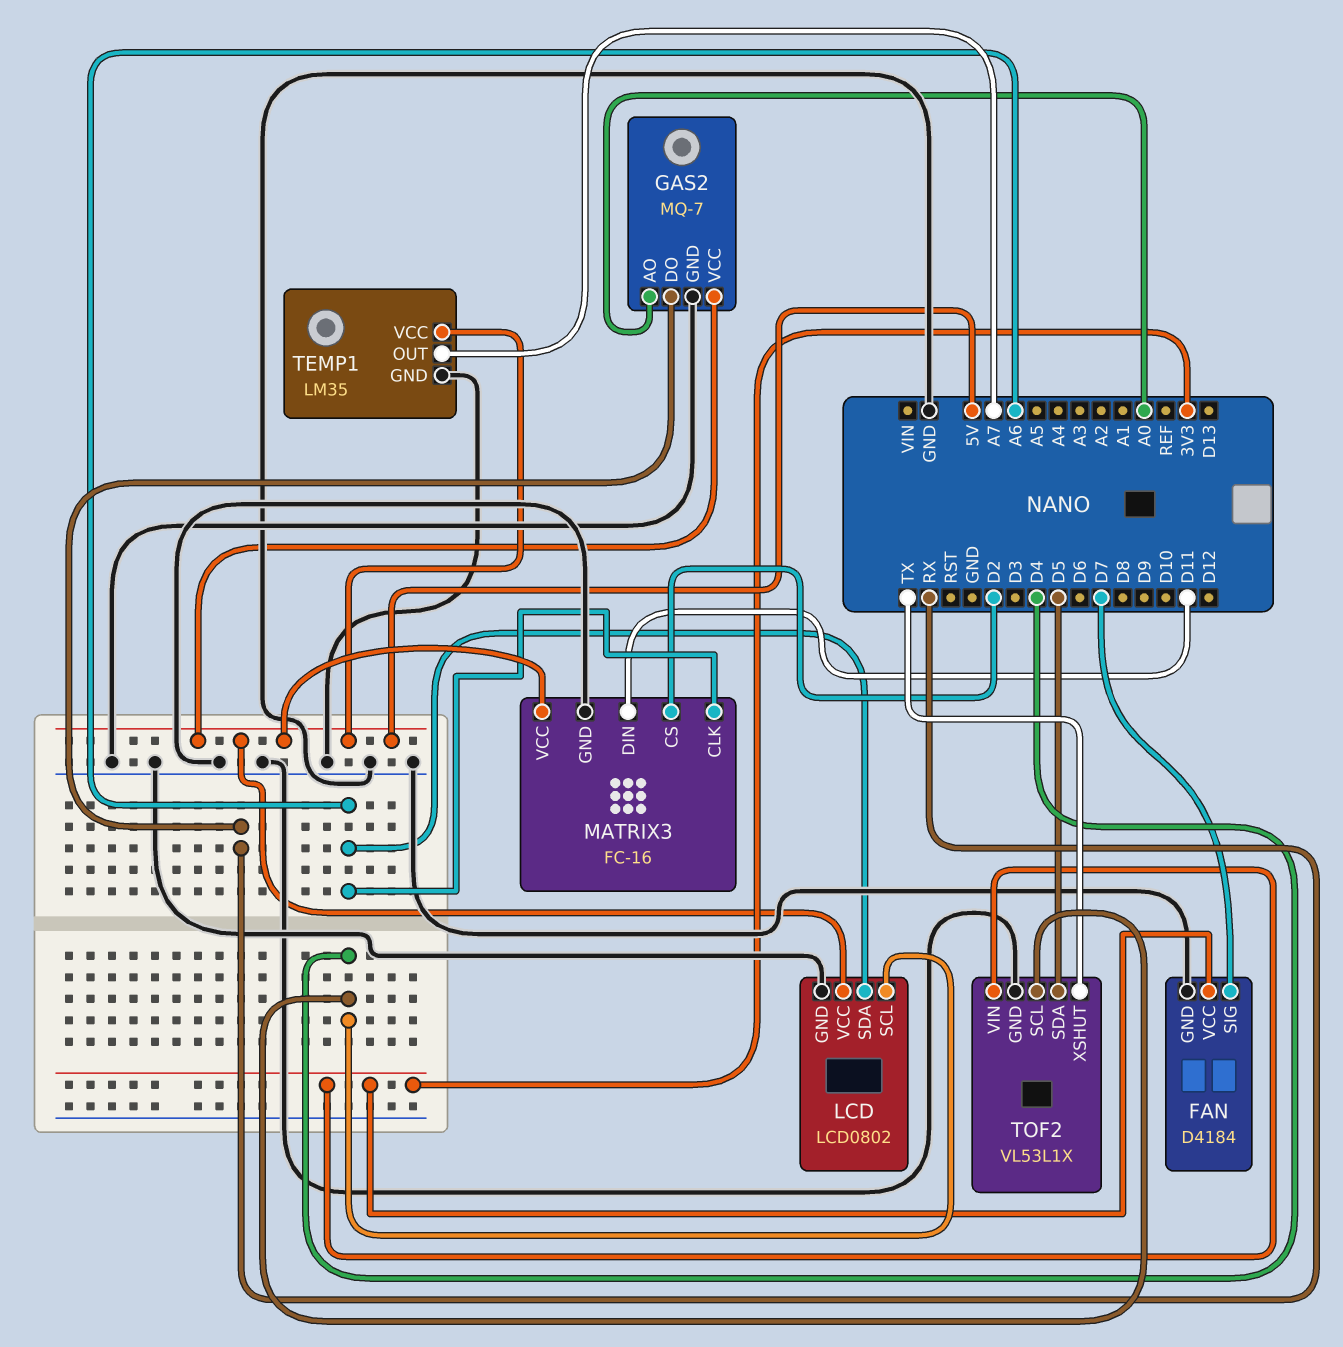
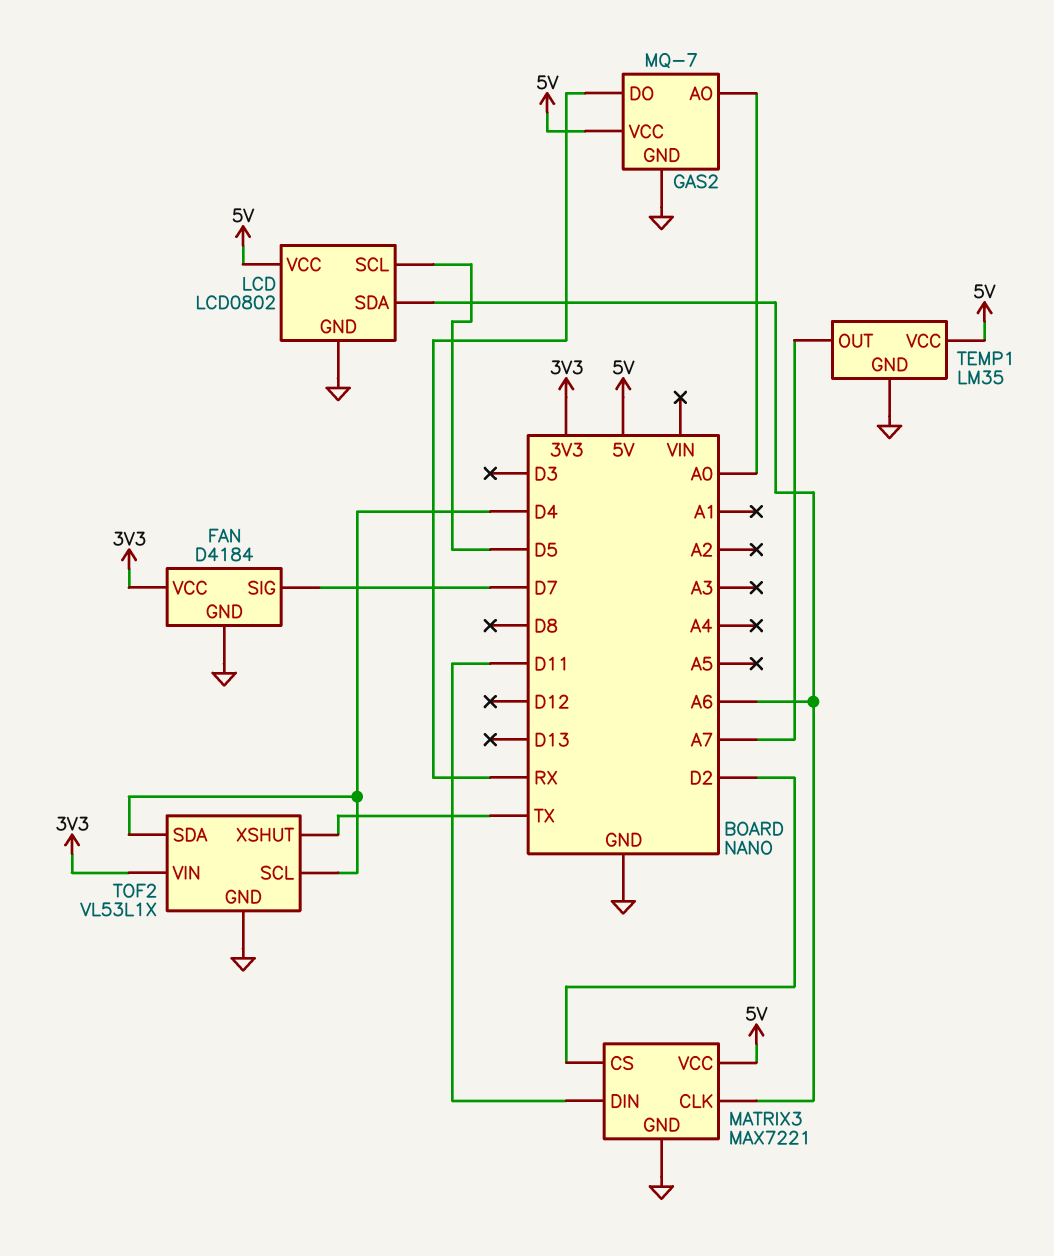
LCD pin SCL: D4 -> D5
MATRIX3: FC-16 -> MAX7221
TOF2 pin SDA: D5 -> D4

